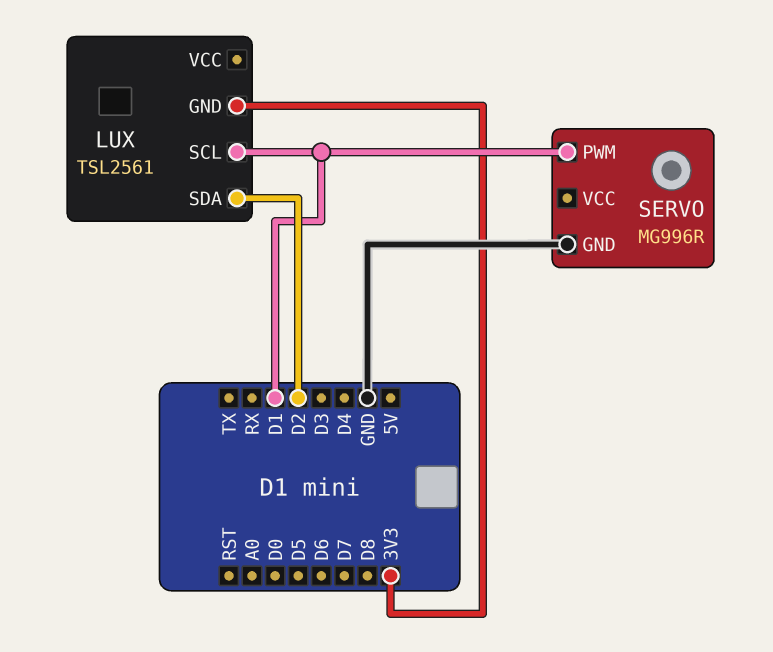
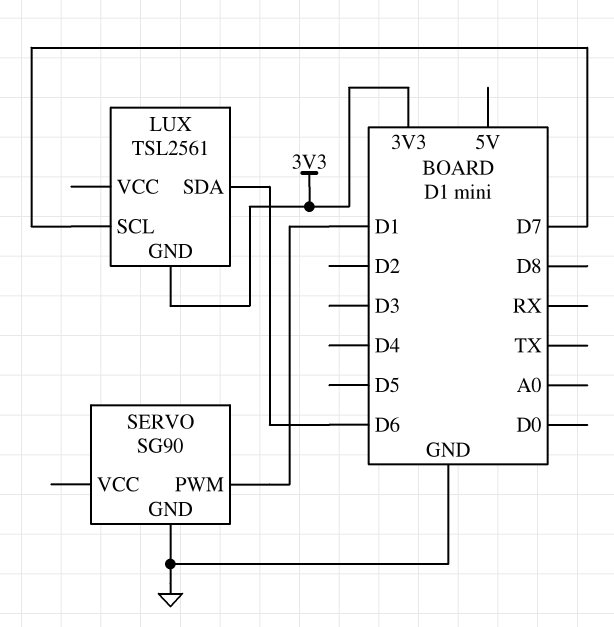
LUX pin SCL: D1 -> D7
LUX pin SDA: D2 -> D6
SERVO: MG996R -> SG90

